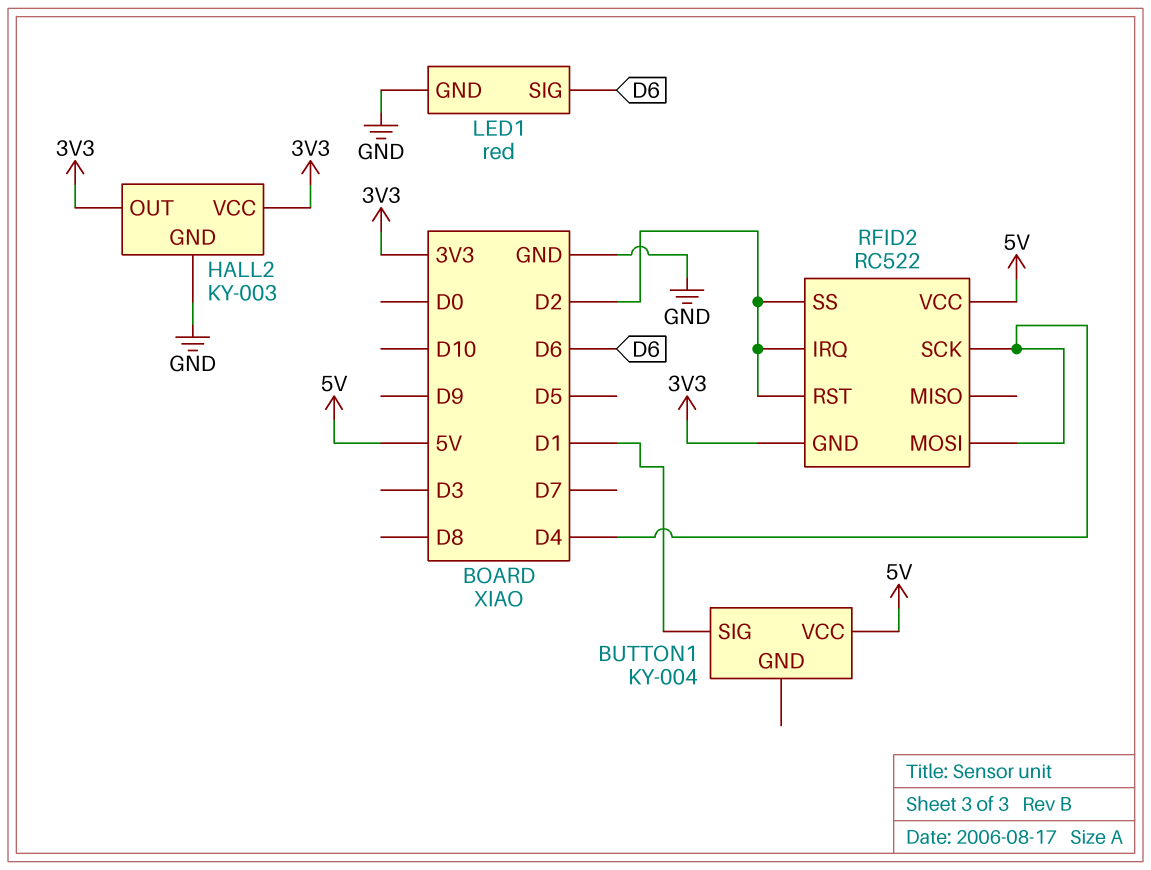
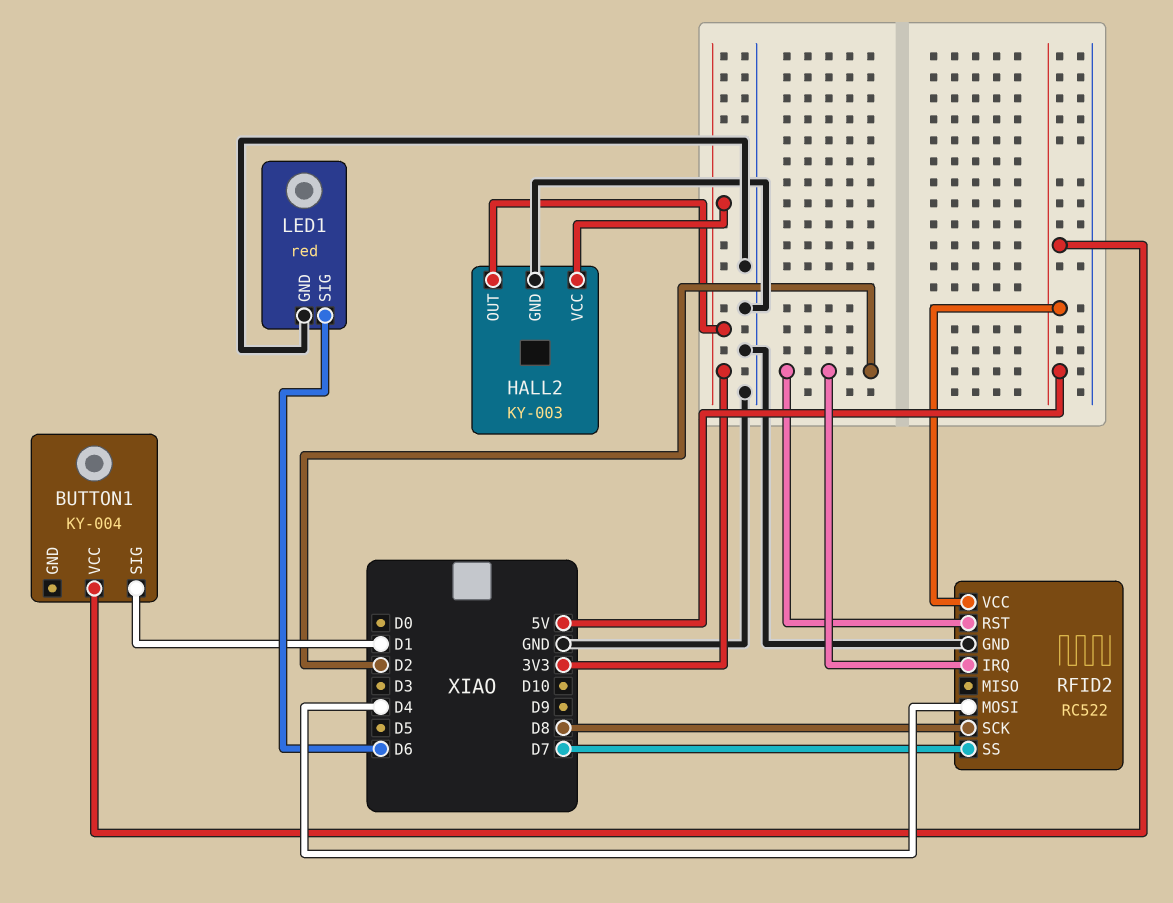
RFID2 pin GND: 3V3 -> GND
RFID2 pin SCK: D4 -> D8
RFID2 pin SS: D2 -> D7

